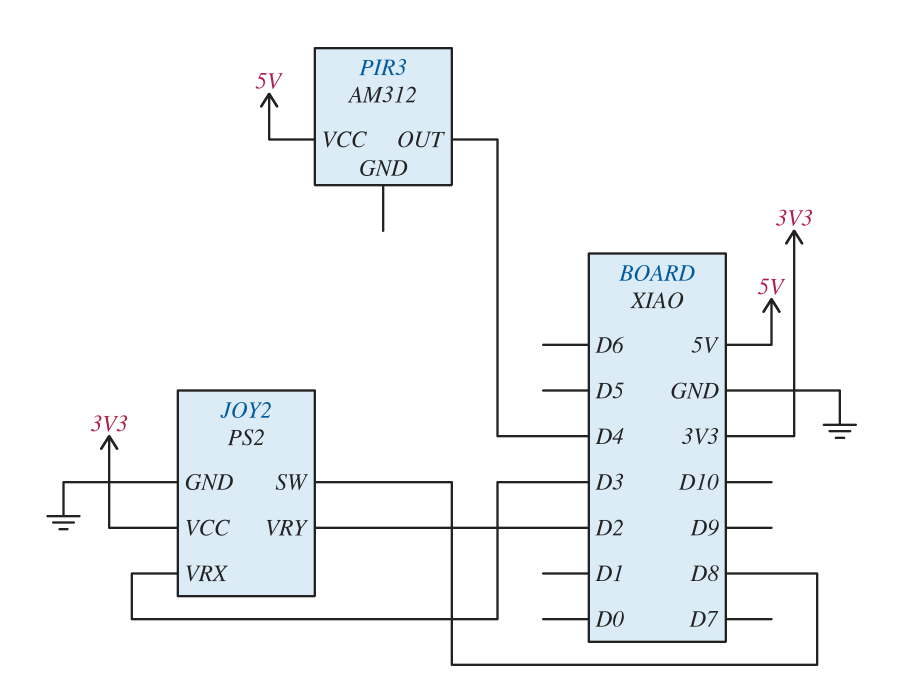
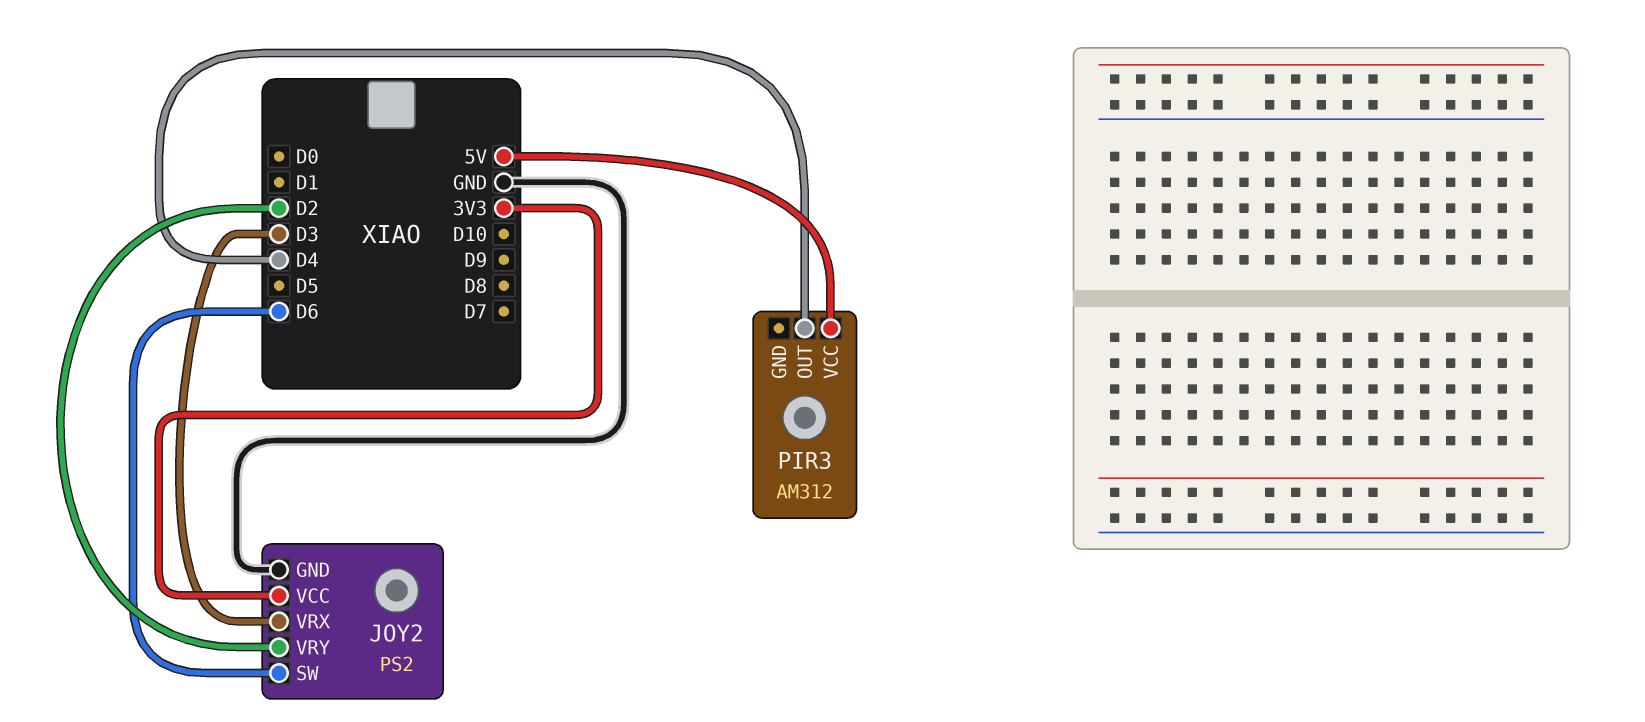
JOY2 pin SW: D8 -> D6

